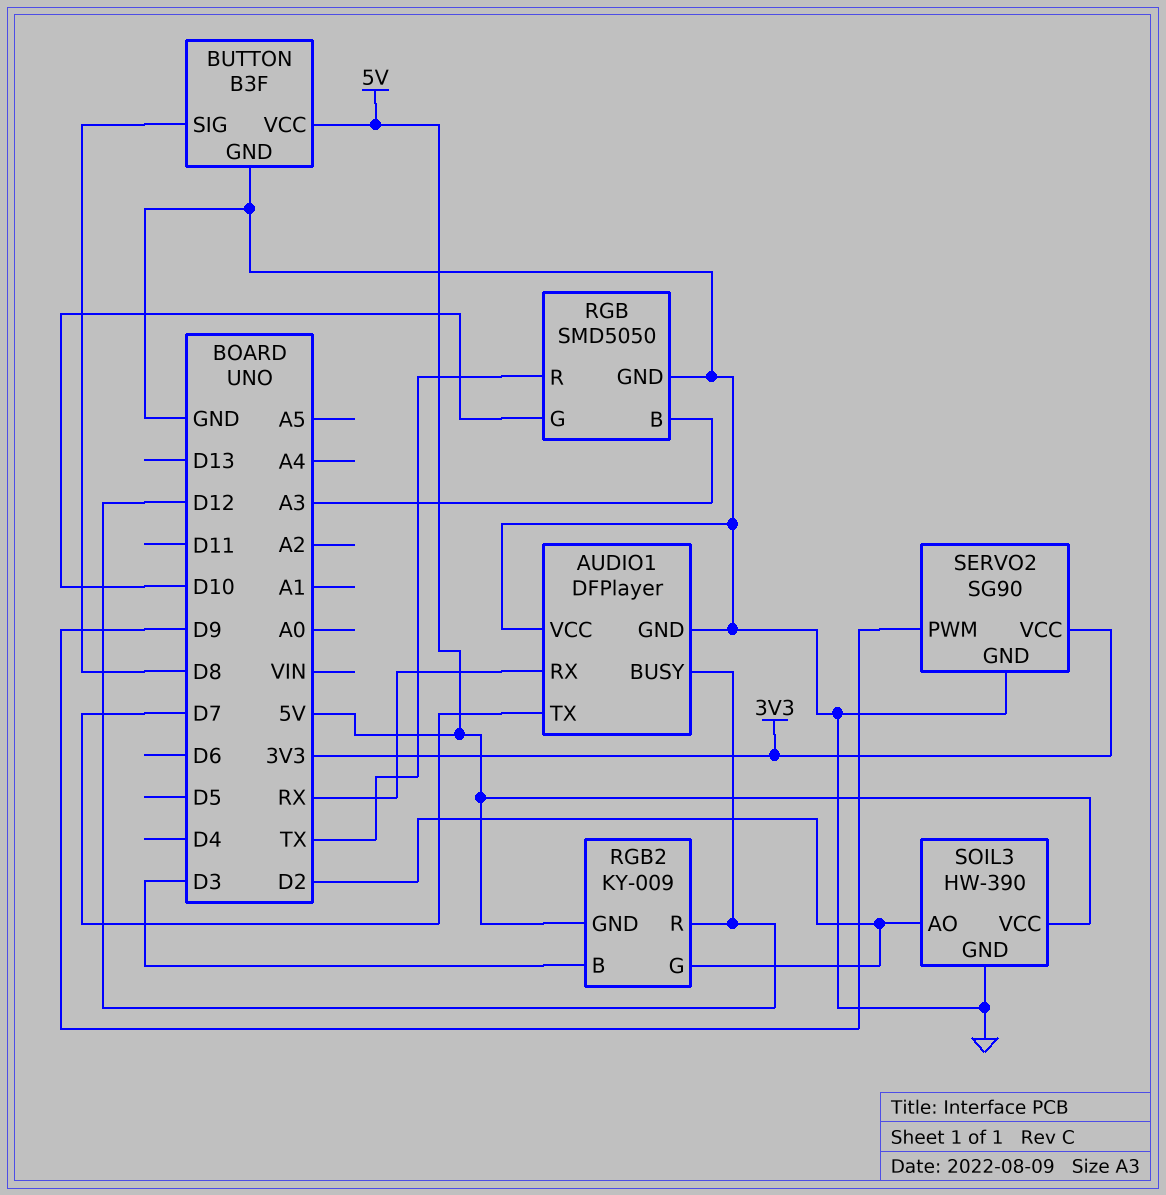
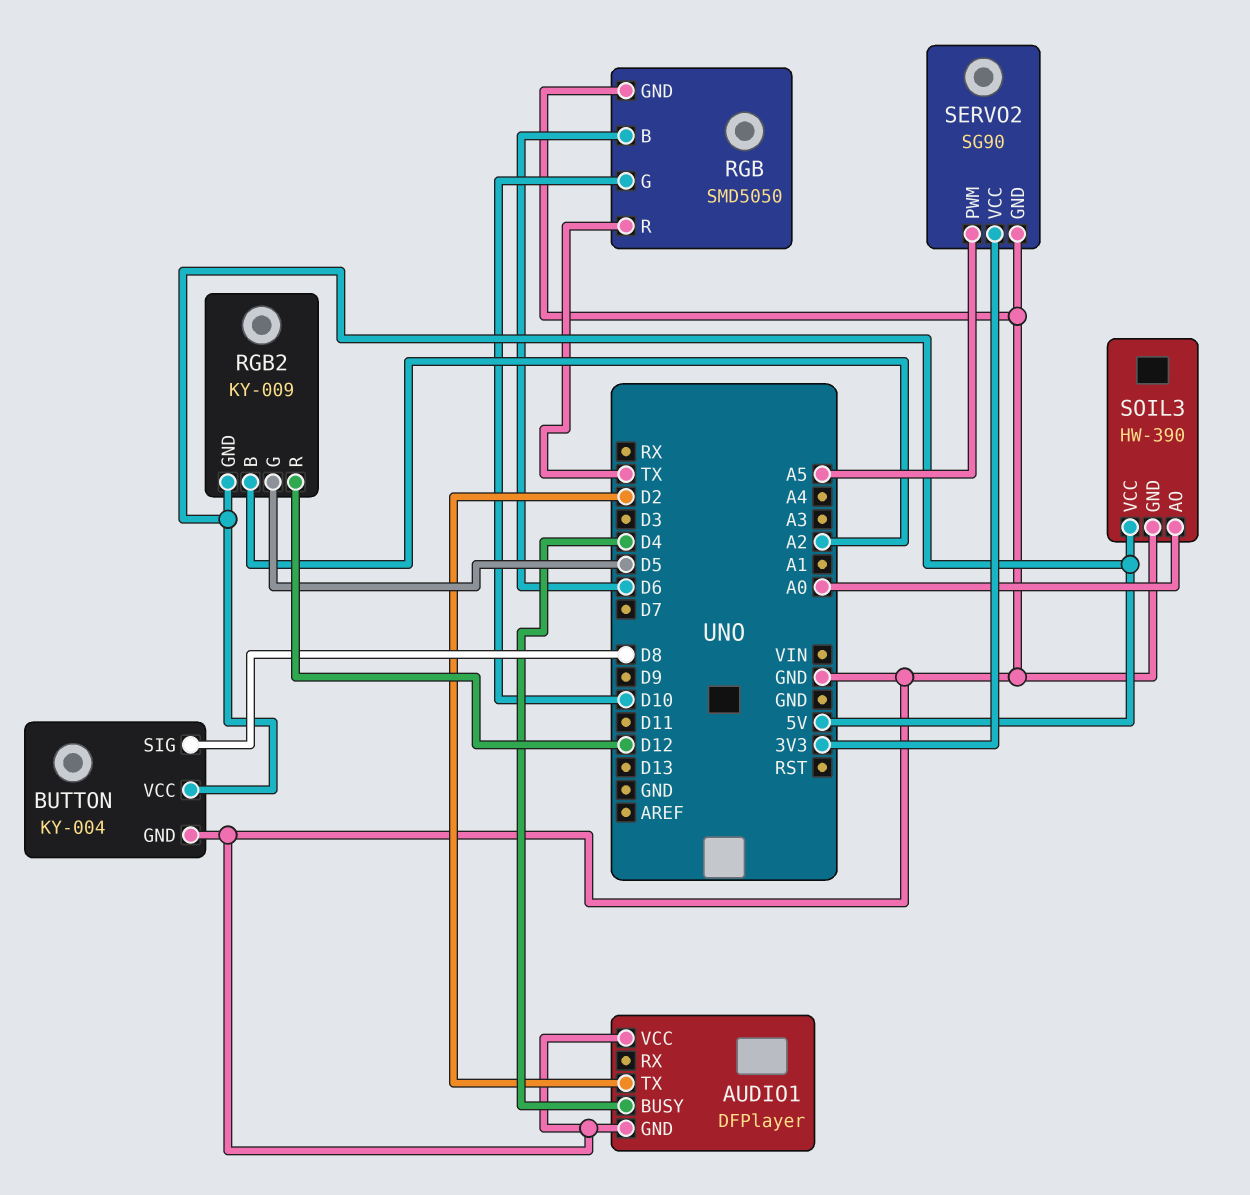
AUDIO1 pin BUSY: D12 -> D4
AUDIO1 pin RX: RX -> none
AUDIO1 pin TX: D7 -> D2
BUTTON: B3F -> KY-004
RGB pin B: A3 -> D6
RGB2 pin B: D3 -> A2
RGB2 pin G: D2 -> D5
SERVO2 pin PWM: D9 -> A5
SOIL3 pin AO: D2 -> A0

